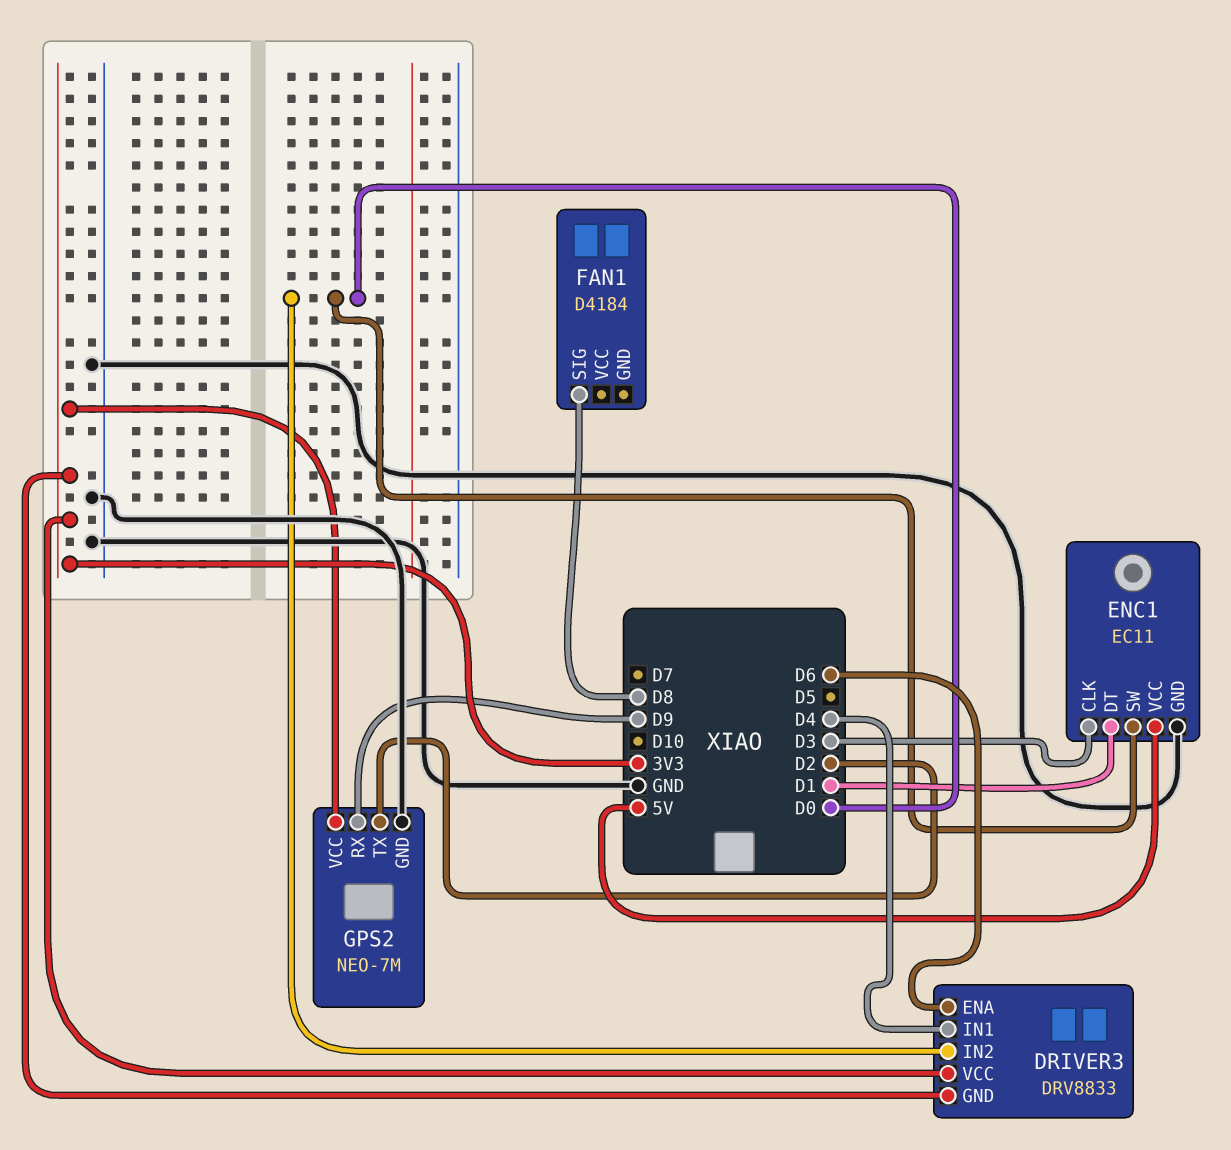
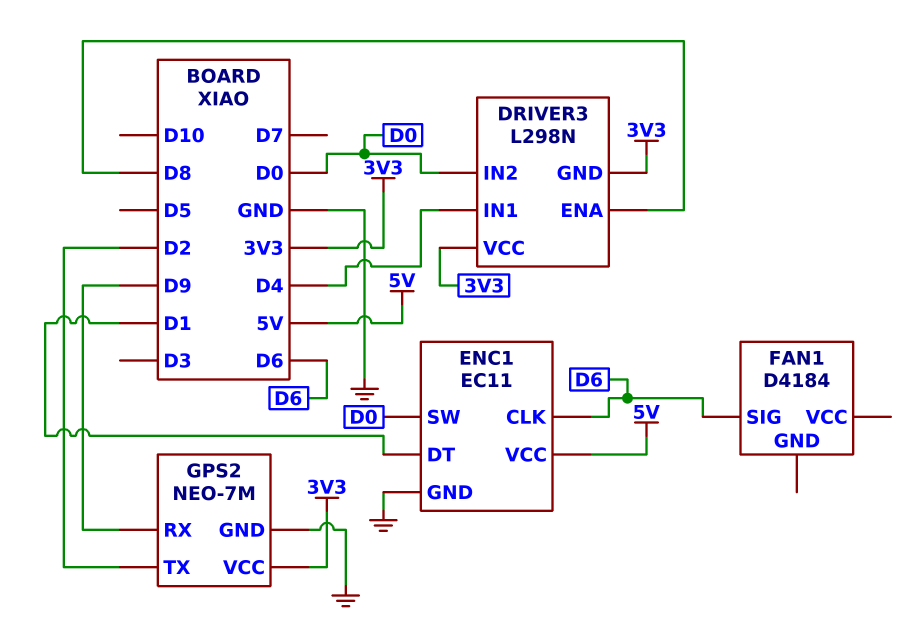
DRIVER3: DRV8833 -> L298N
DRIVER3 pin ENA: D6 -> D8
ENC1 pin CLK: D3 -> D6
FAN1 pin SIG: D8 -> D6

